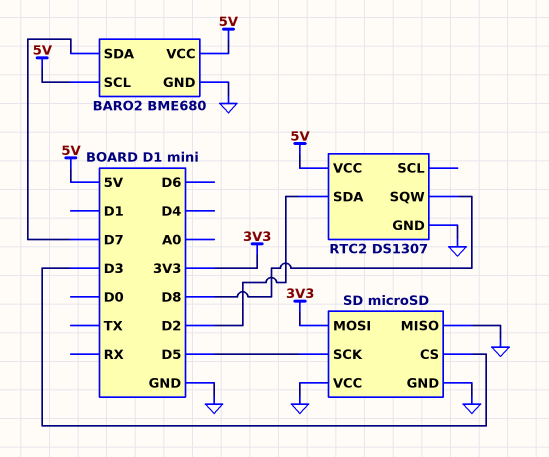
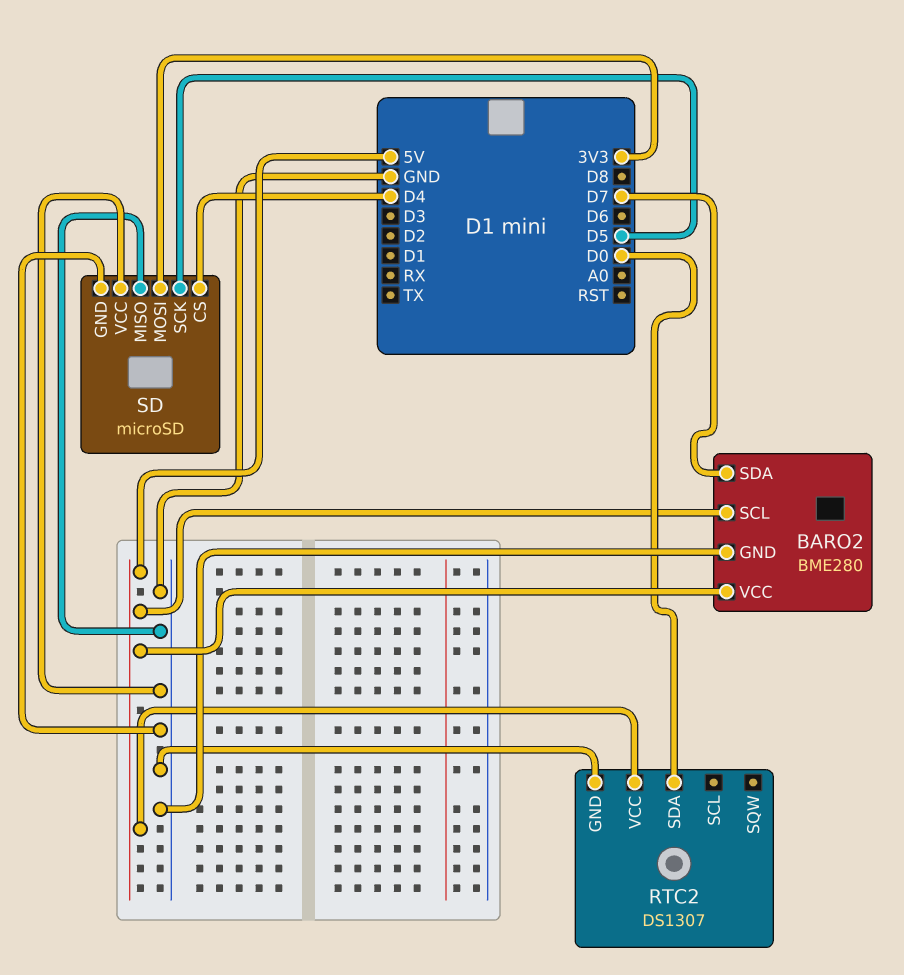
BARO2: BME680 -> BME280
RTC2 pin SDA: D2 -> D0
RTC2 pin SQW: D8 -> none
SD pin CS: D3 -> D4

